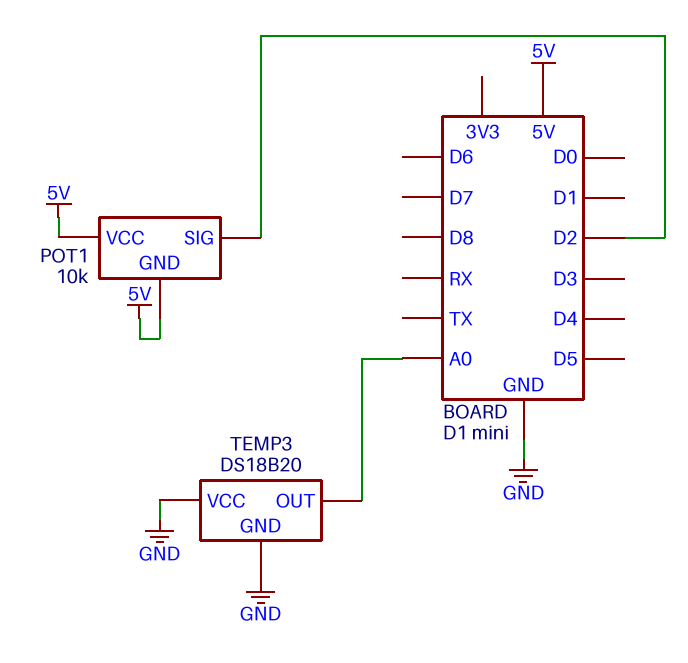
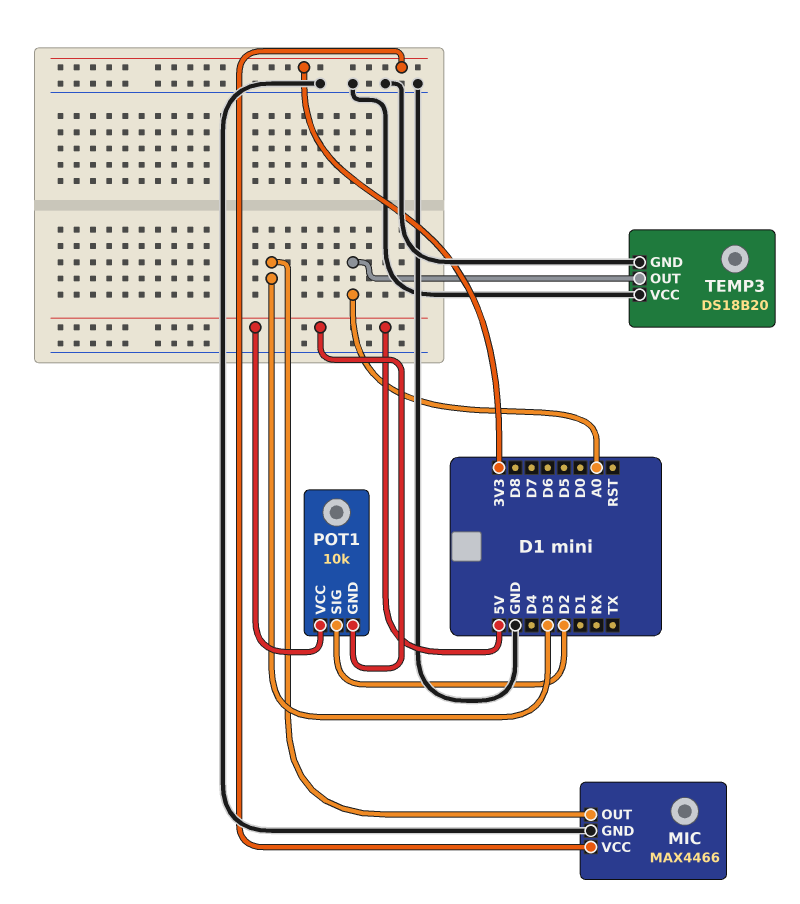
MIC: none -> MAX4466
MIC pin GND: none -> GND
MIC pin OUT: none -> D3
MIC pin VCC: none -> 3V3

